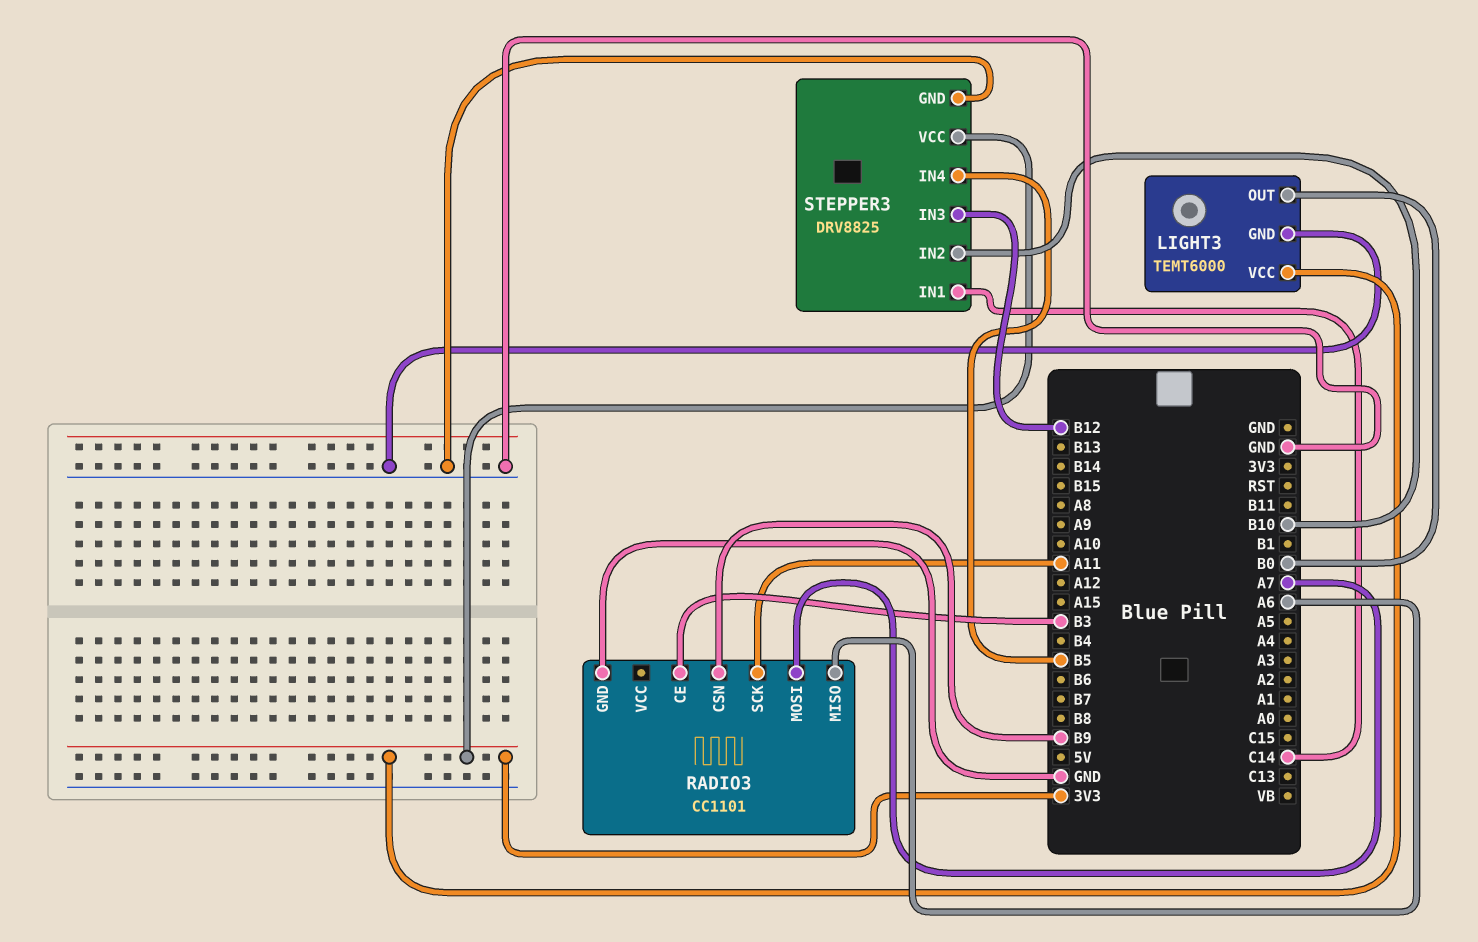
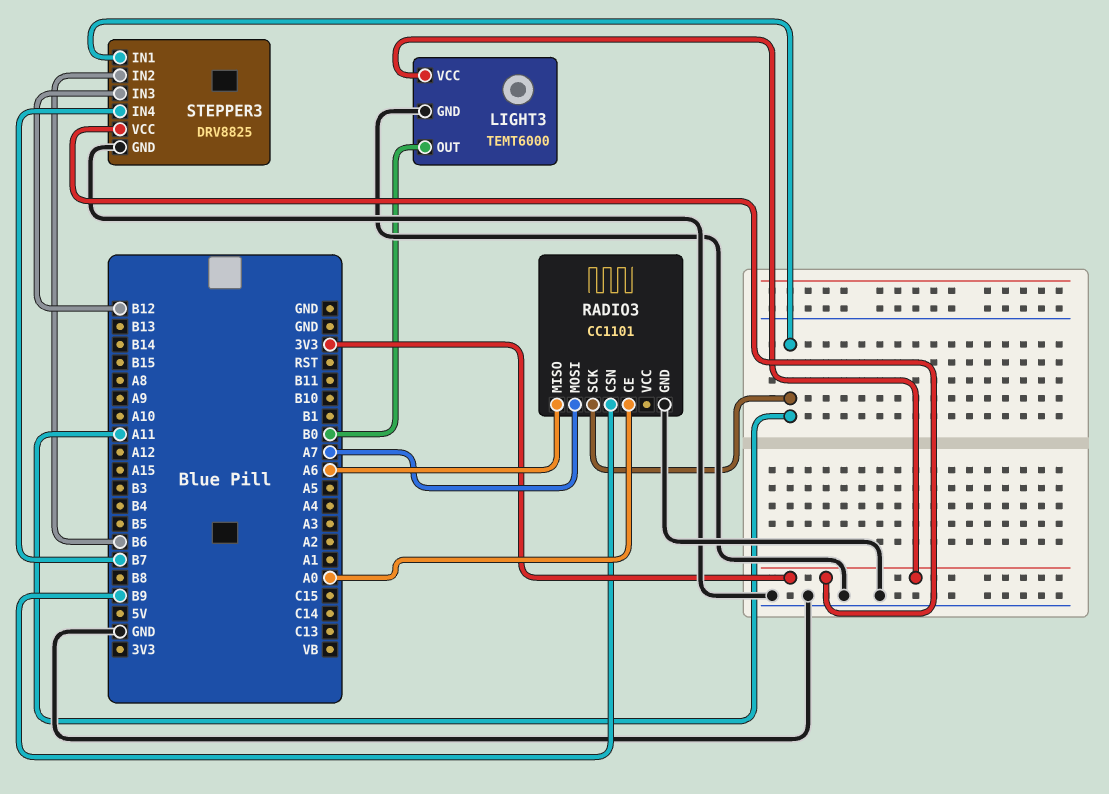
RADIO3 pin CE: B3 -> A0
STEPPER3 pin IN1: C14 -> A11
STEPPER3 pin IN2: B10 -> B6
STEPPER3 pin IN4: B5 -> B7

